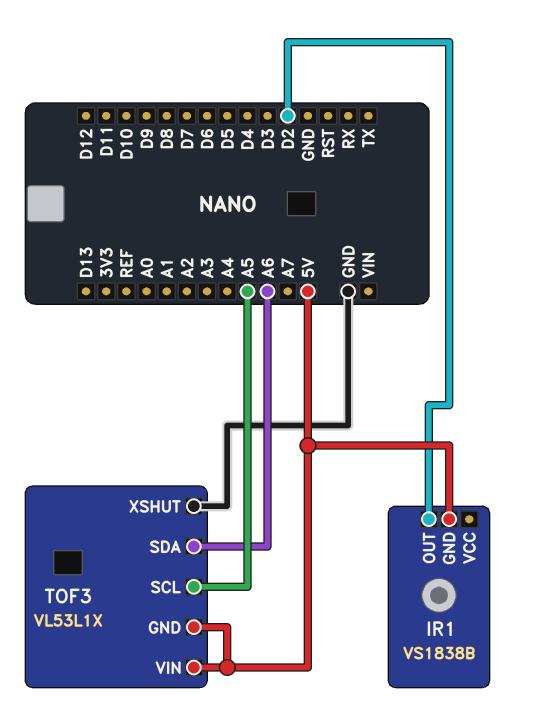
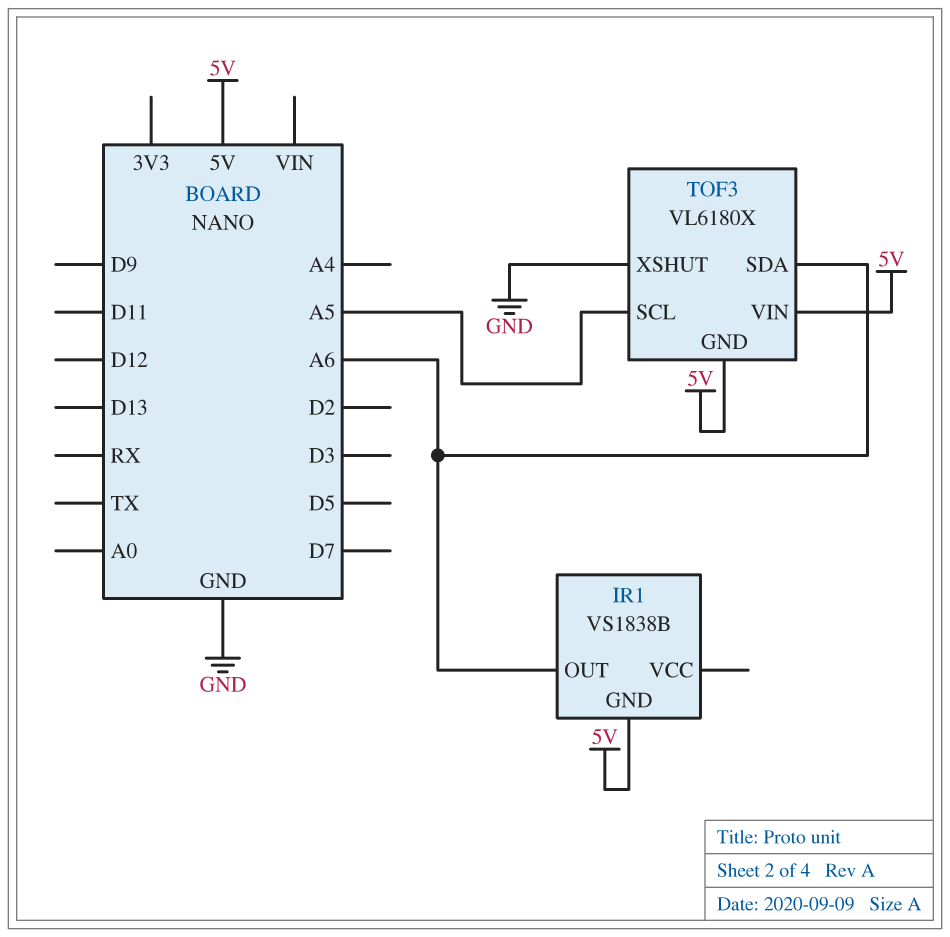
IR1 pin OUT: D2 -> A6
TOF3: VL53L1X -> VL6180X

